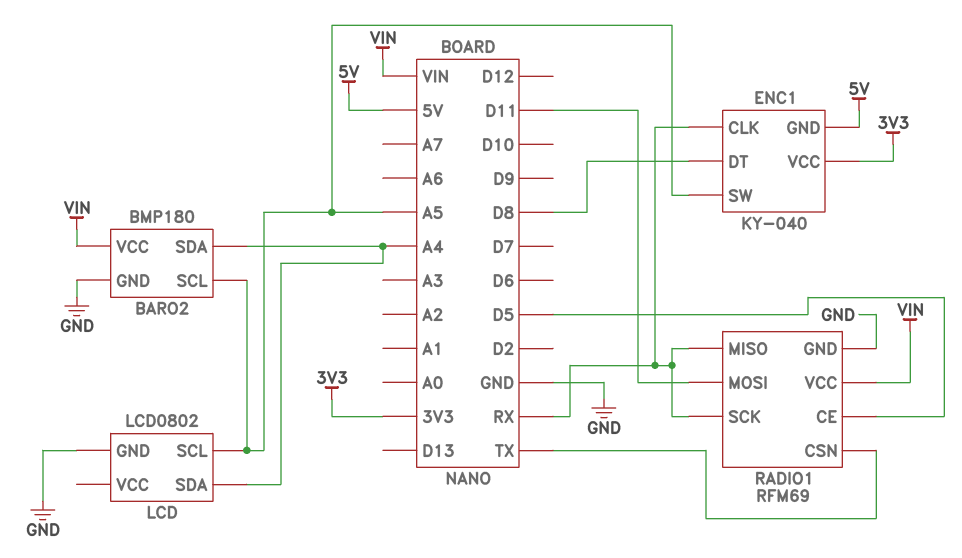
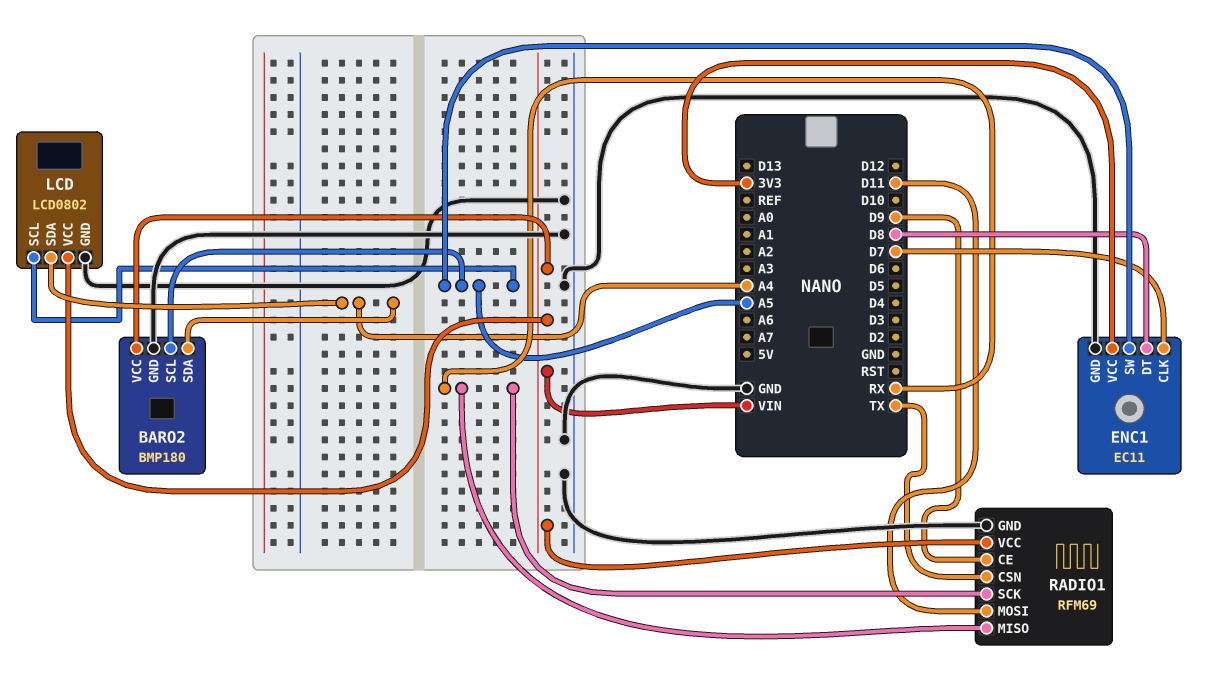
ENC1: KY-040 -> EC11
ENC1 pin CLK: RX -> D7
ENC1 pin GND: 5V -> GND
LCD pin VCC: none -> VIN
RADIO1 pin CE: D5 -> D9

